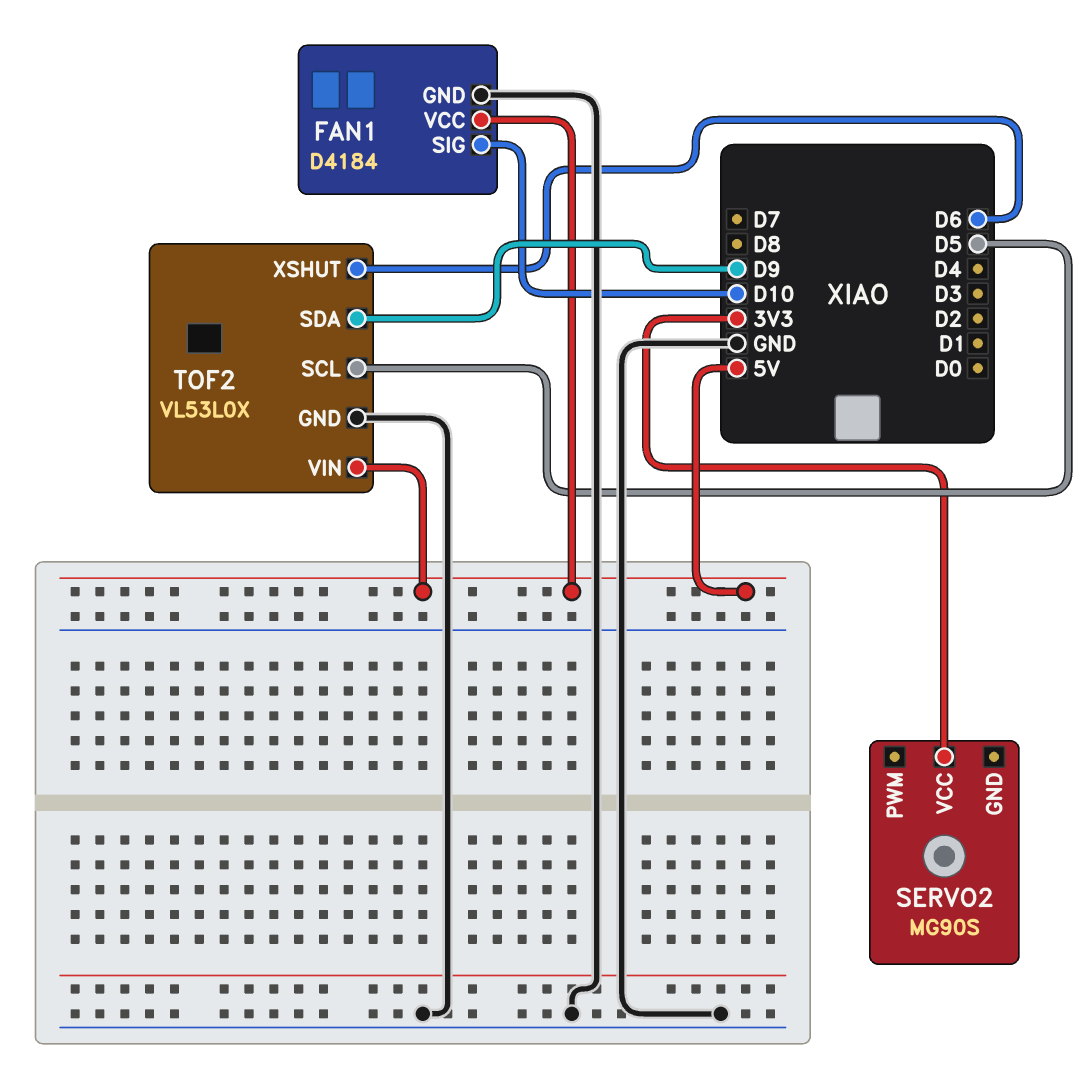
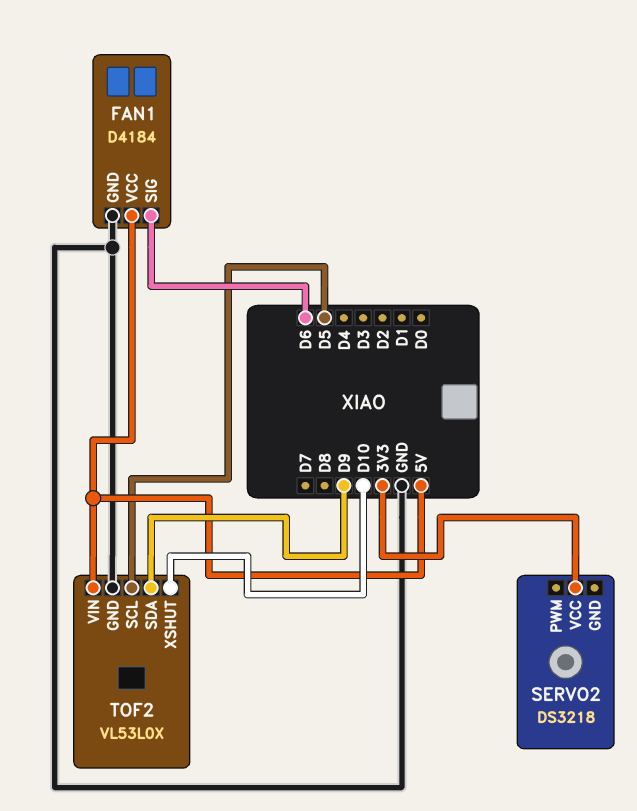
FAN1 pin SIG: D10 -> D6
SERVO2: MG90S -> DS3218
TOF2 pin XSHUT: D6 -> D10

